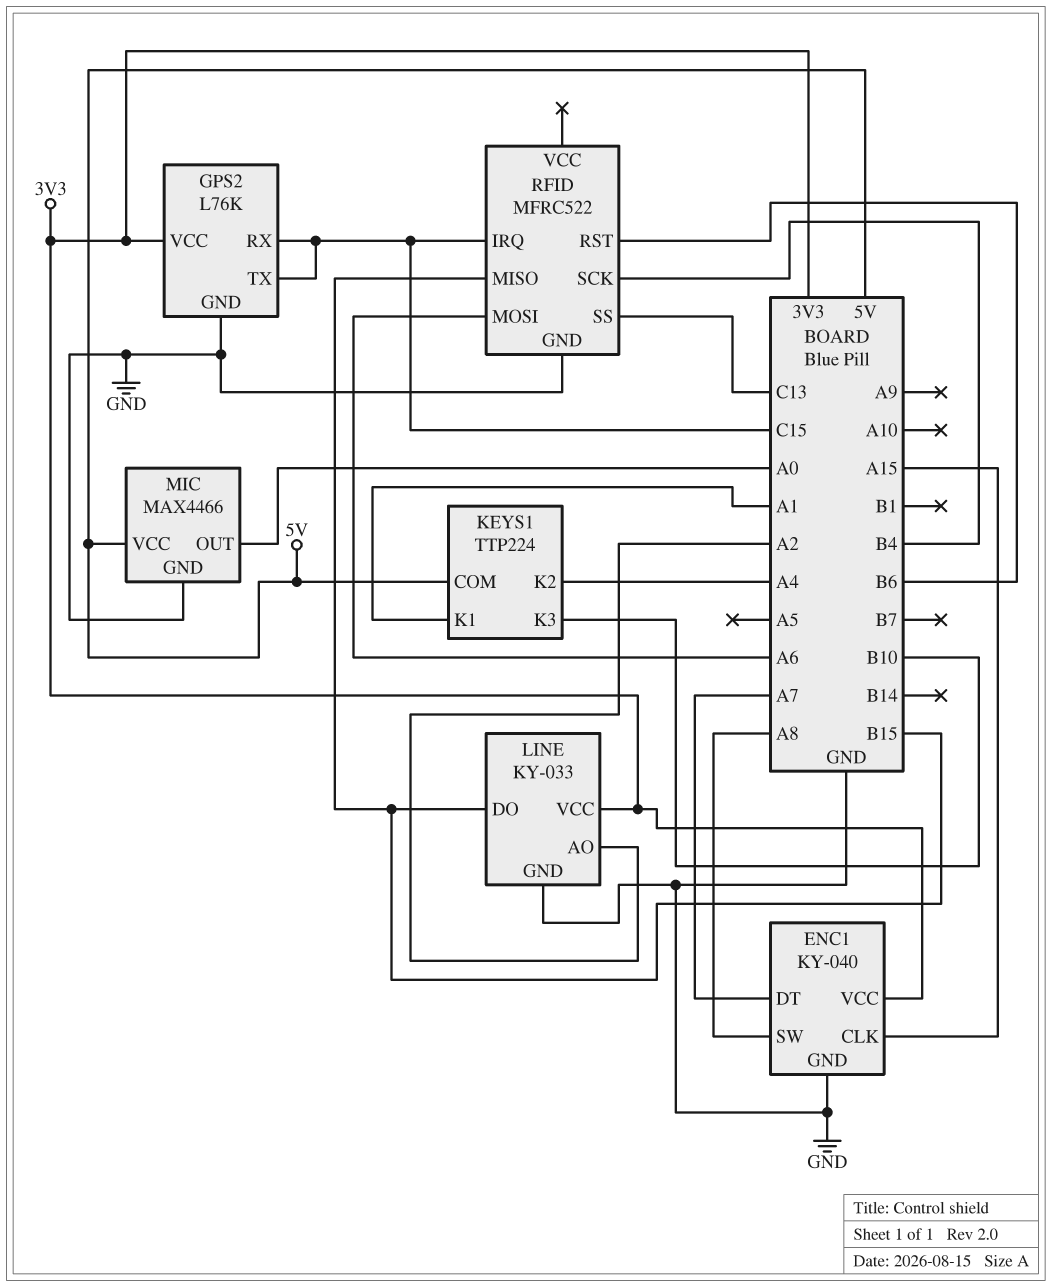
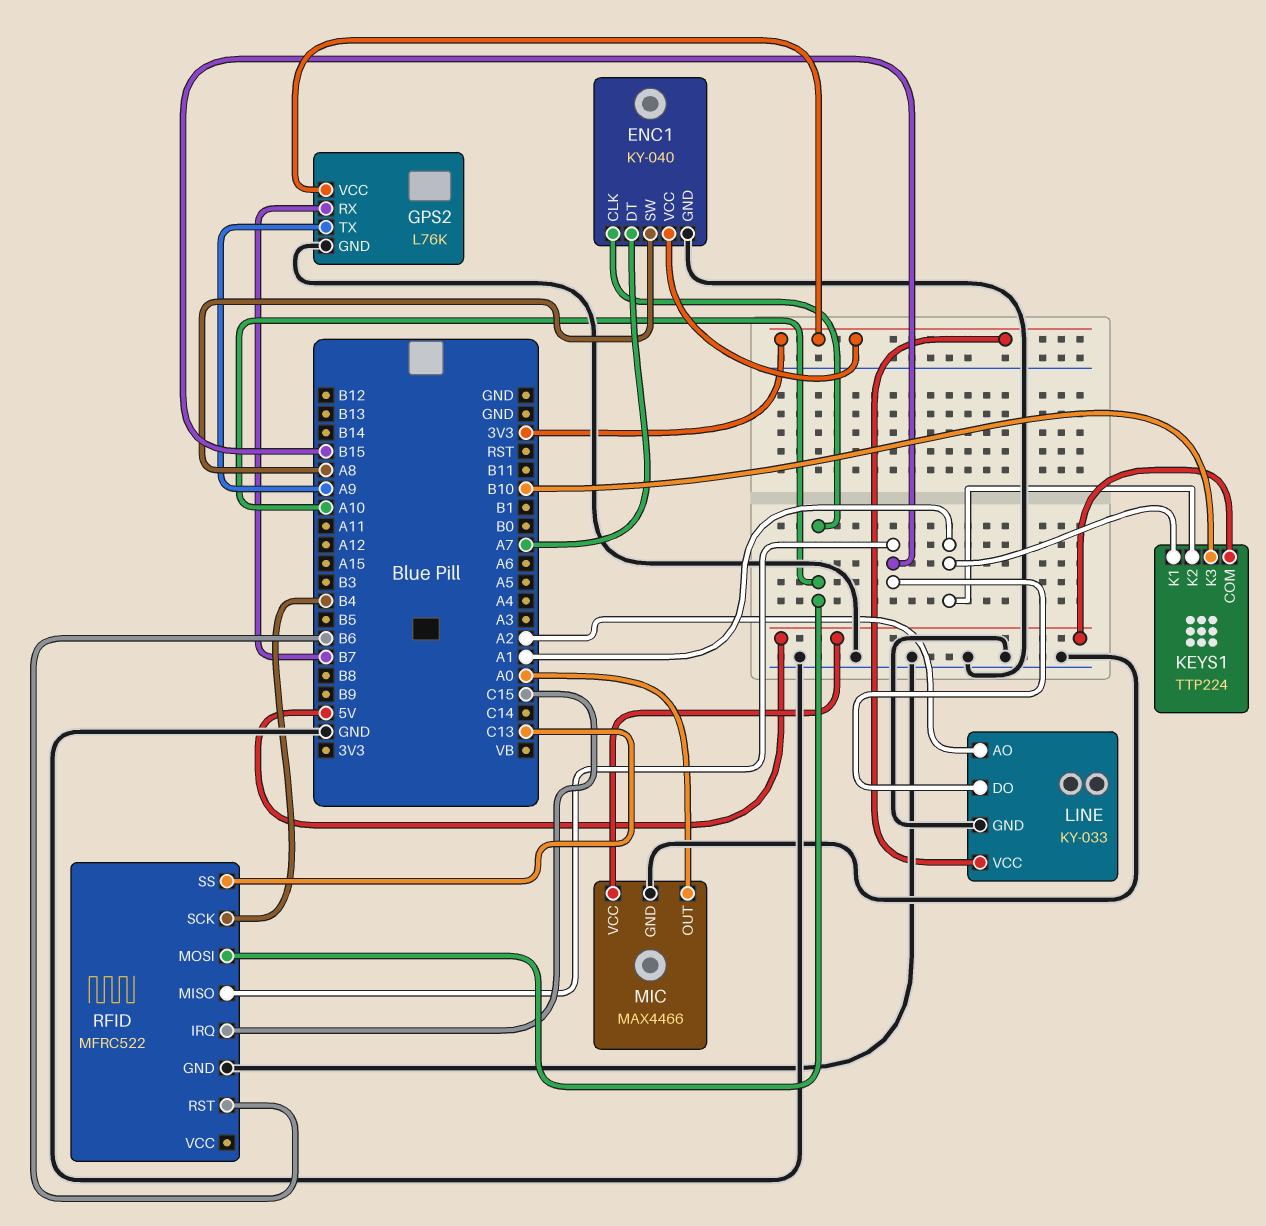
ENC1 pin CLK: A15 -> A10
GPS2 pin RX: C15 -> B7
GPS2 pin TX: C15 -> A9
KEYS1 pin K2: A4 -> A1
RFID pin MOSI: A6 -> A10

